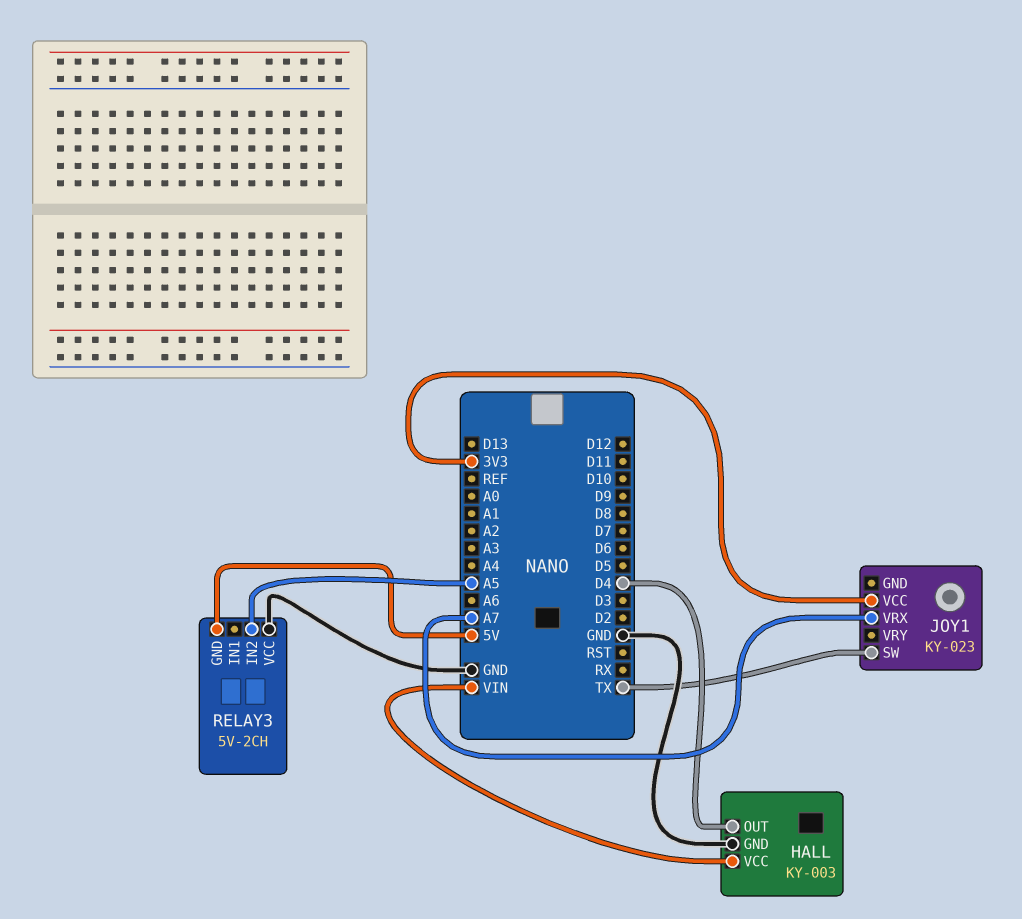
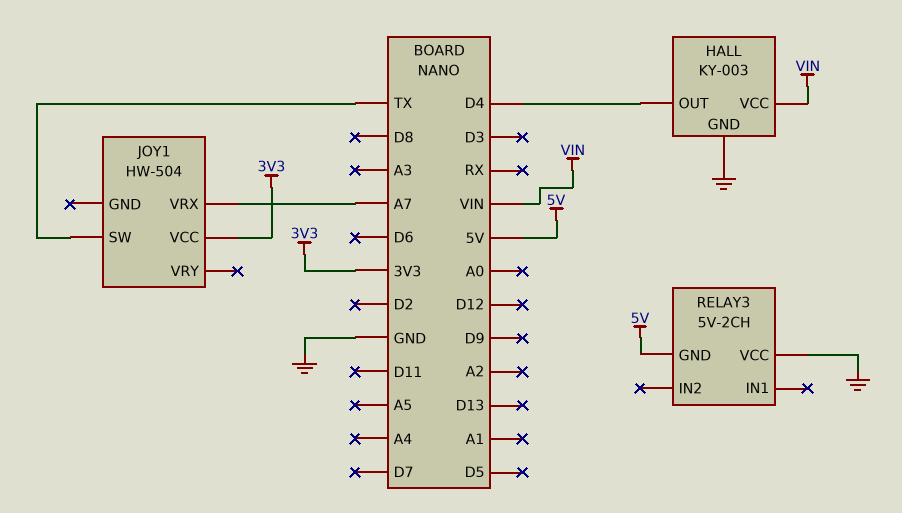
JOY1: KY-023 -> HW-504
RELAY3 pin IN2: A5 -> none

